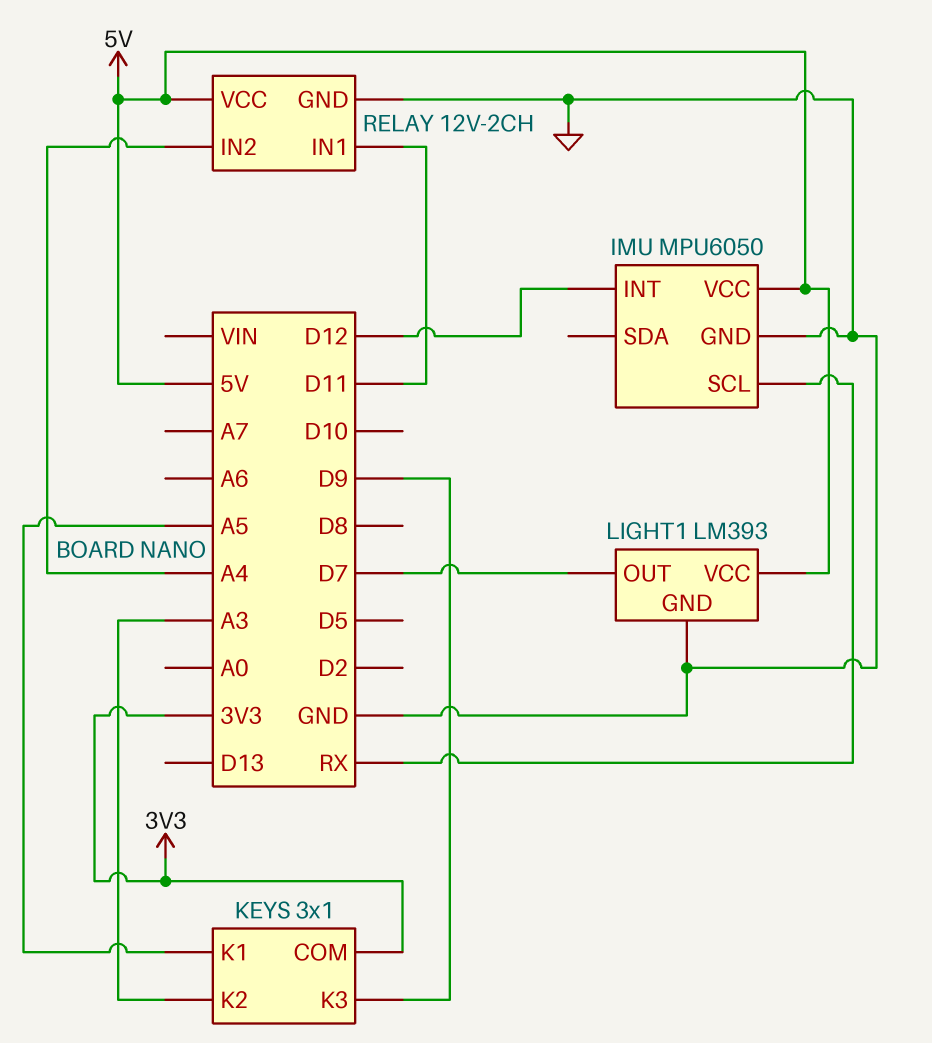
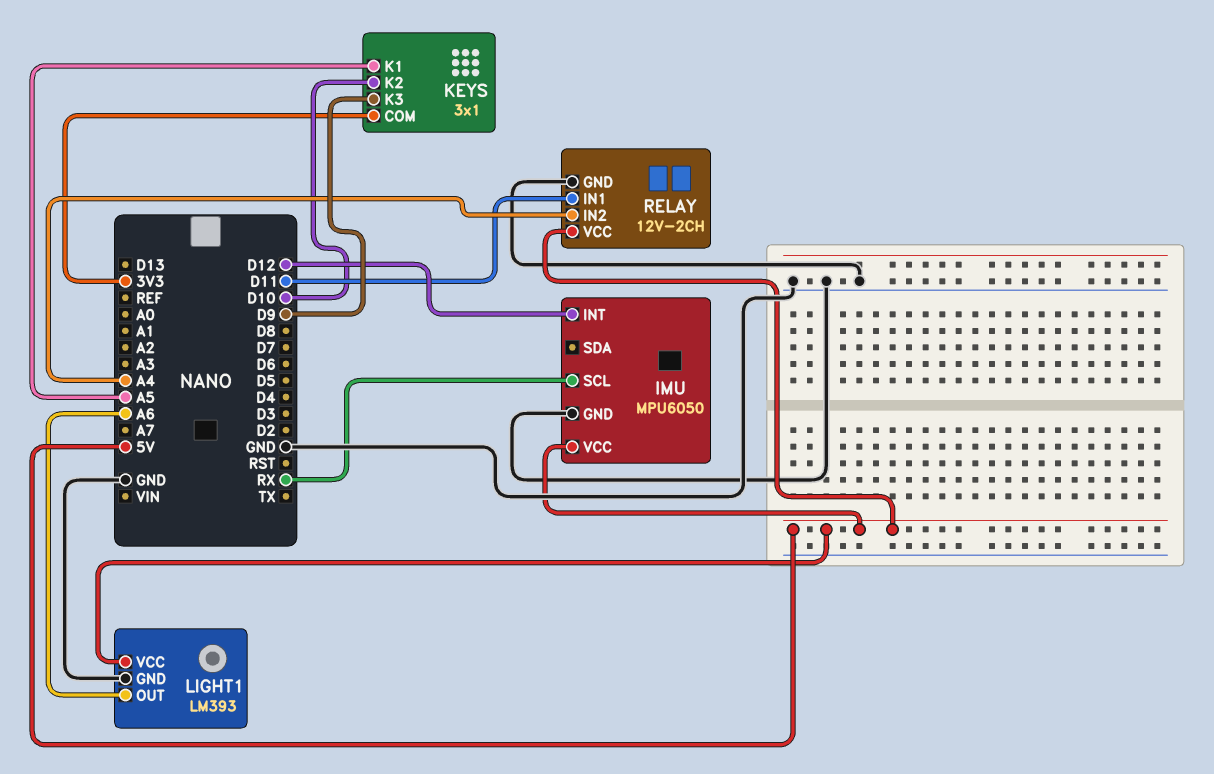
KEYS pin K2: A3 -> D10
LIGHT1 pin OUT: D7 -> A6

